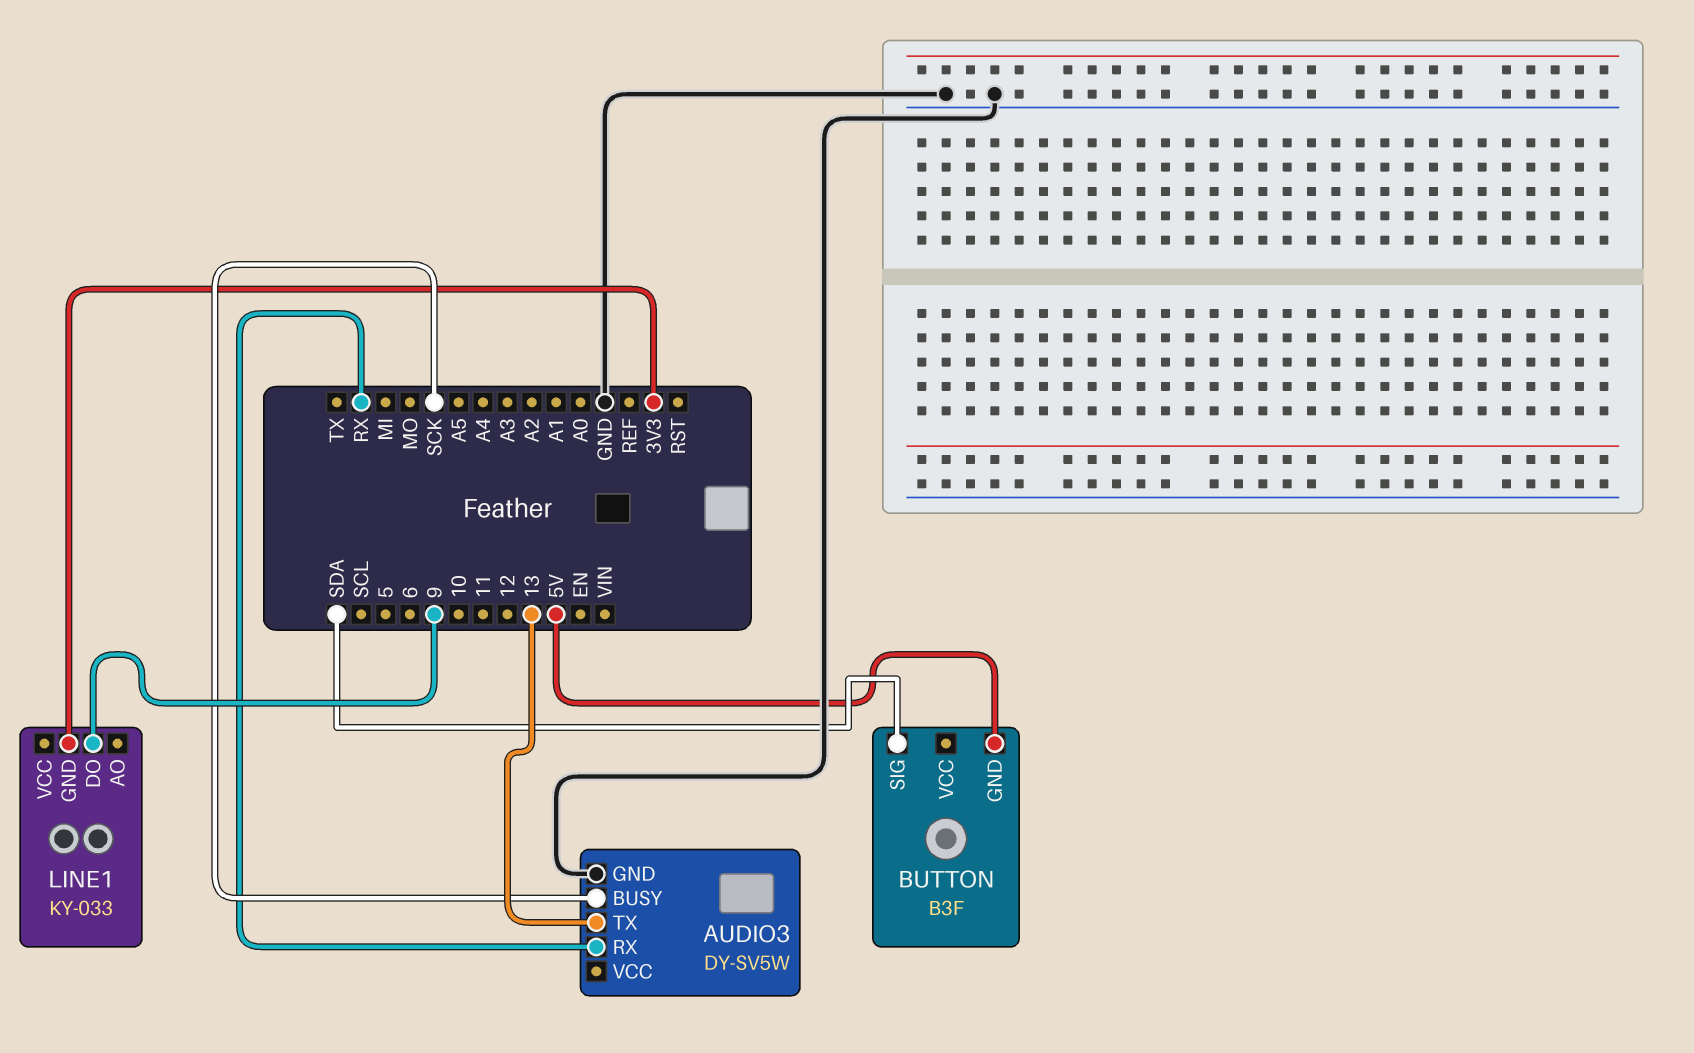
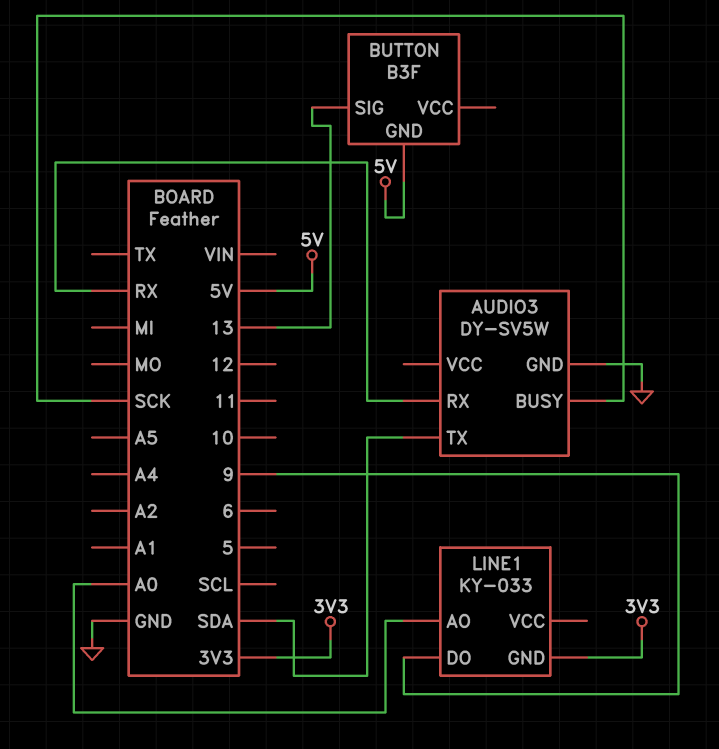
AUDIO3 pin TX: 13 -> SDA
BUTTON pin SIG: SDA -> 13
LINE1 pin AO: none -> A0

